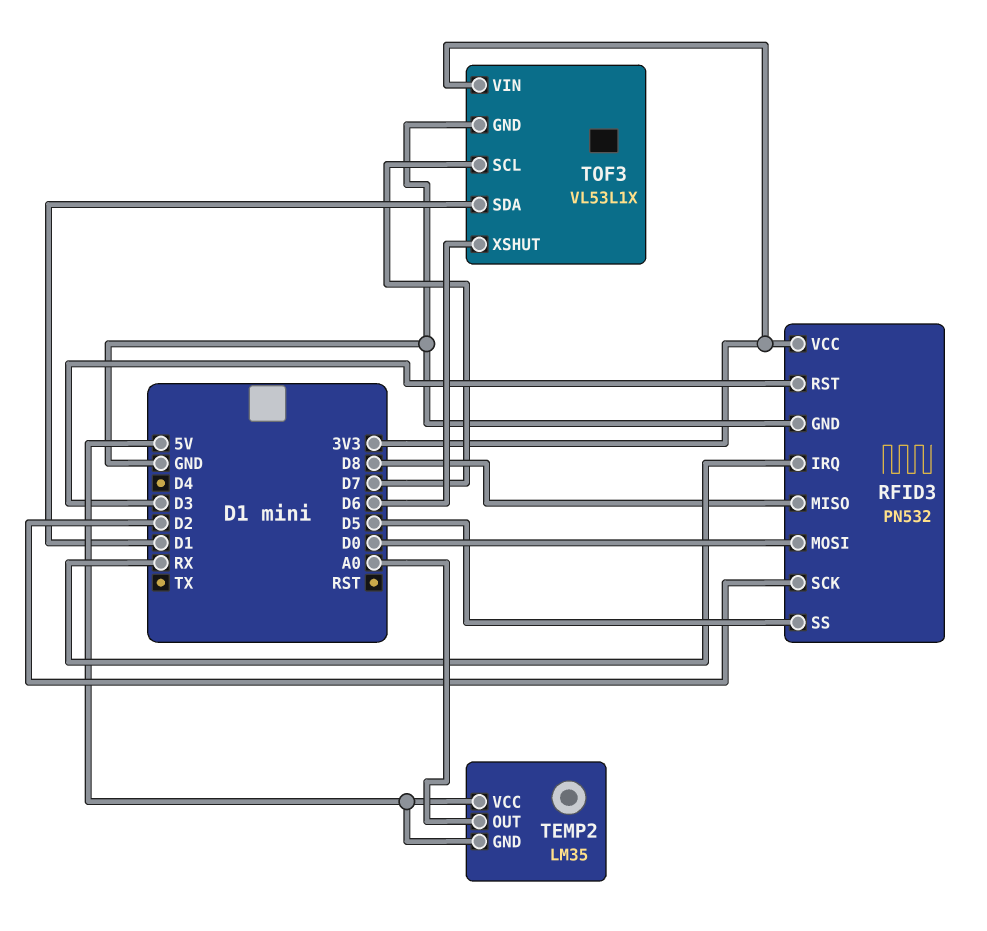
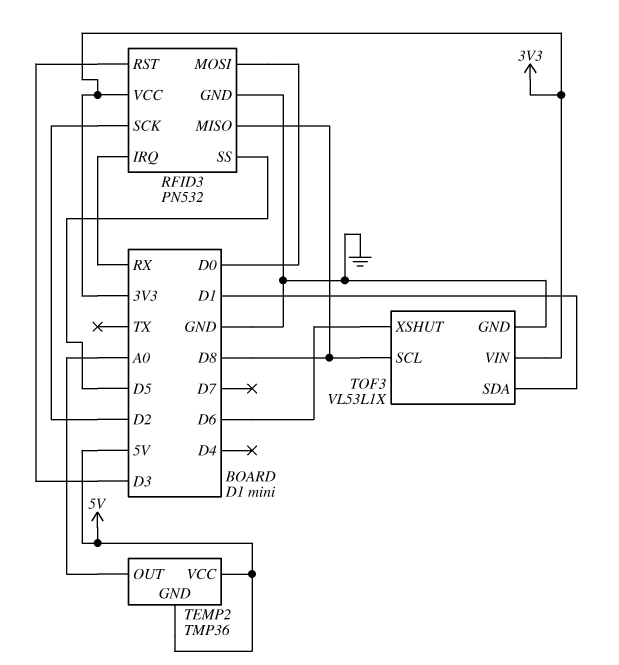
TEMP2: LM35 -> TMP36
TOF3 pin SCL: D7 -> D8

